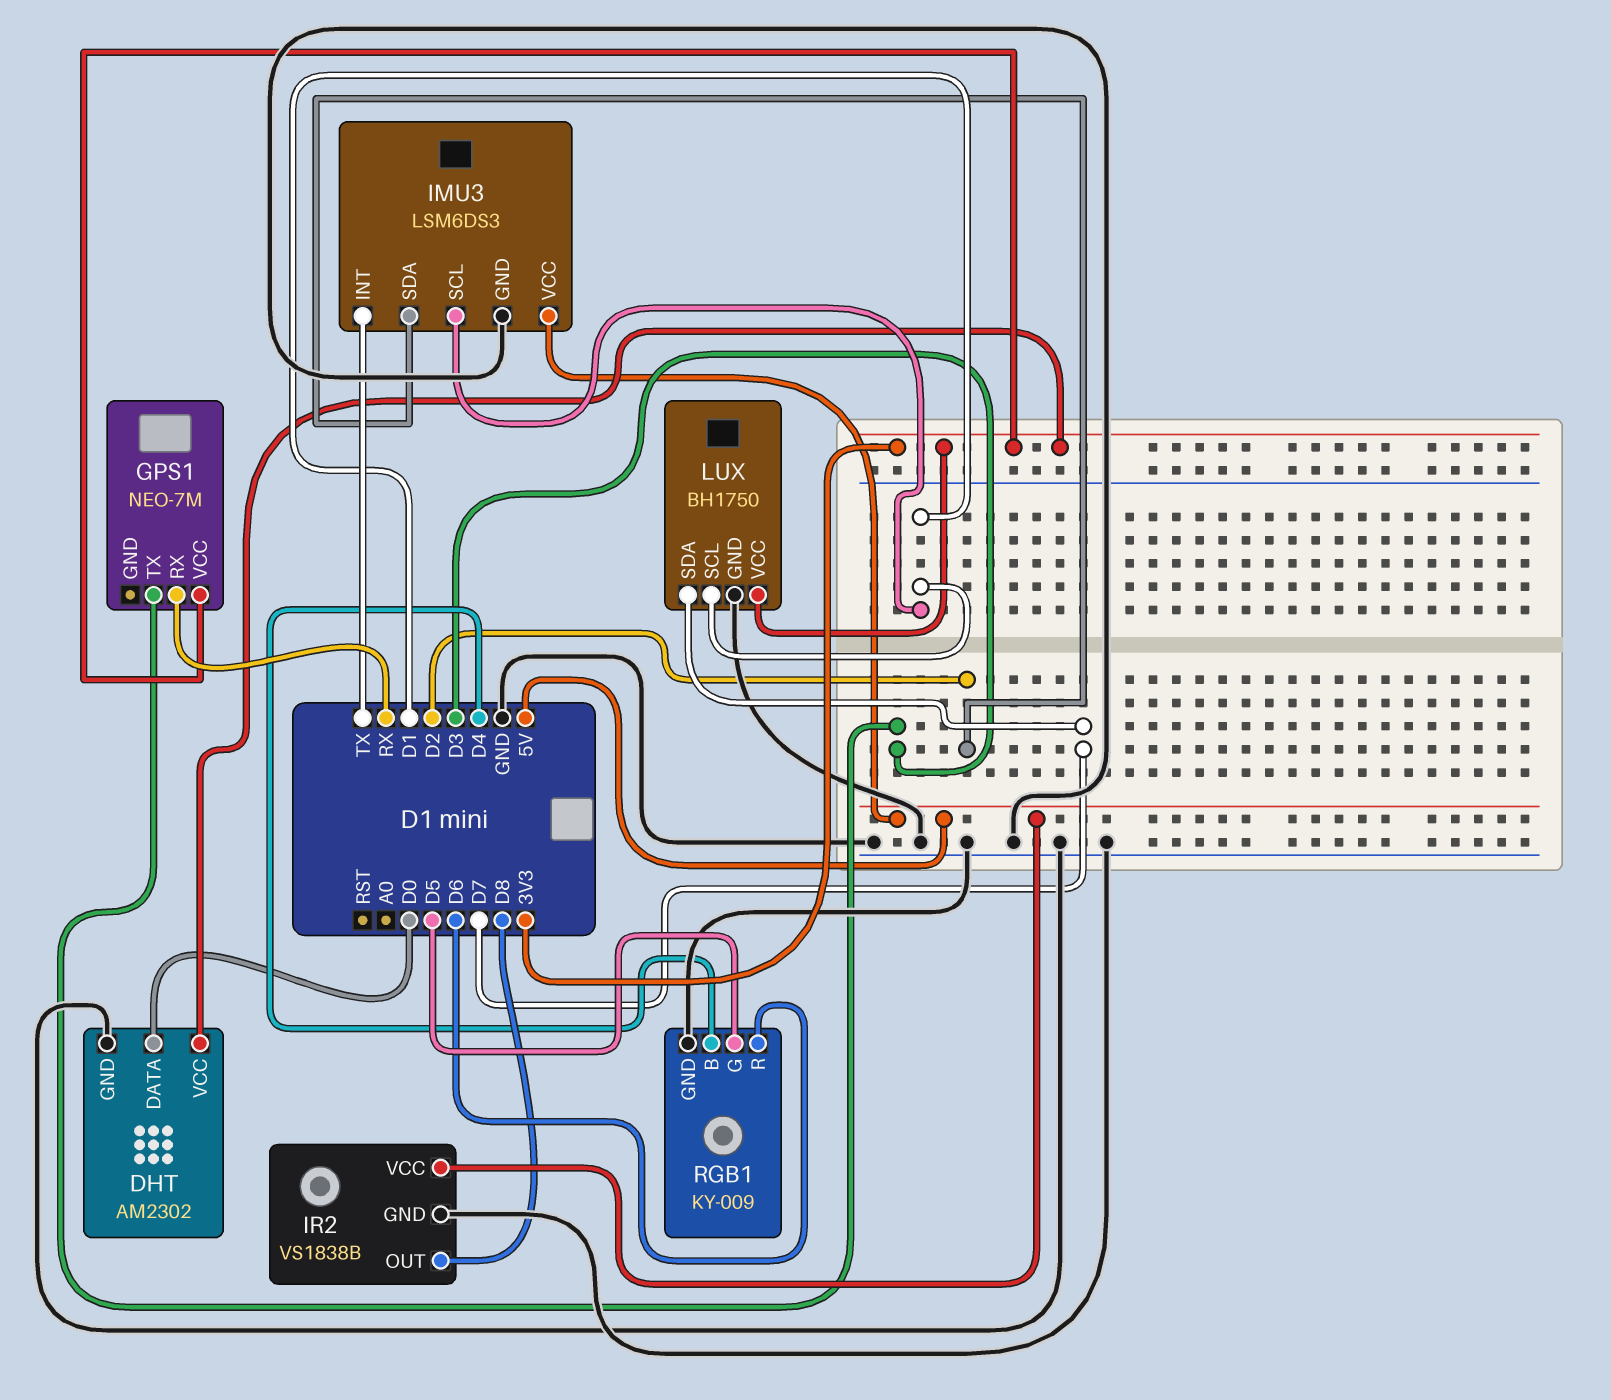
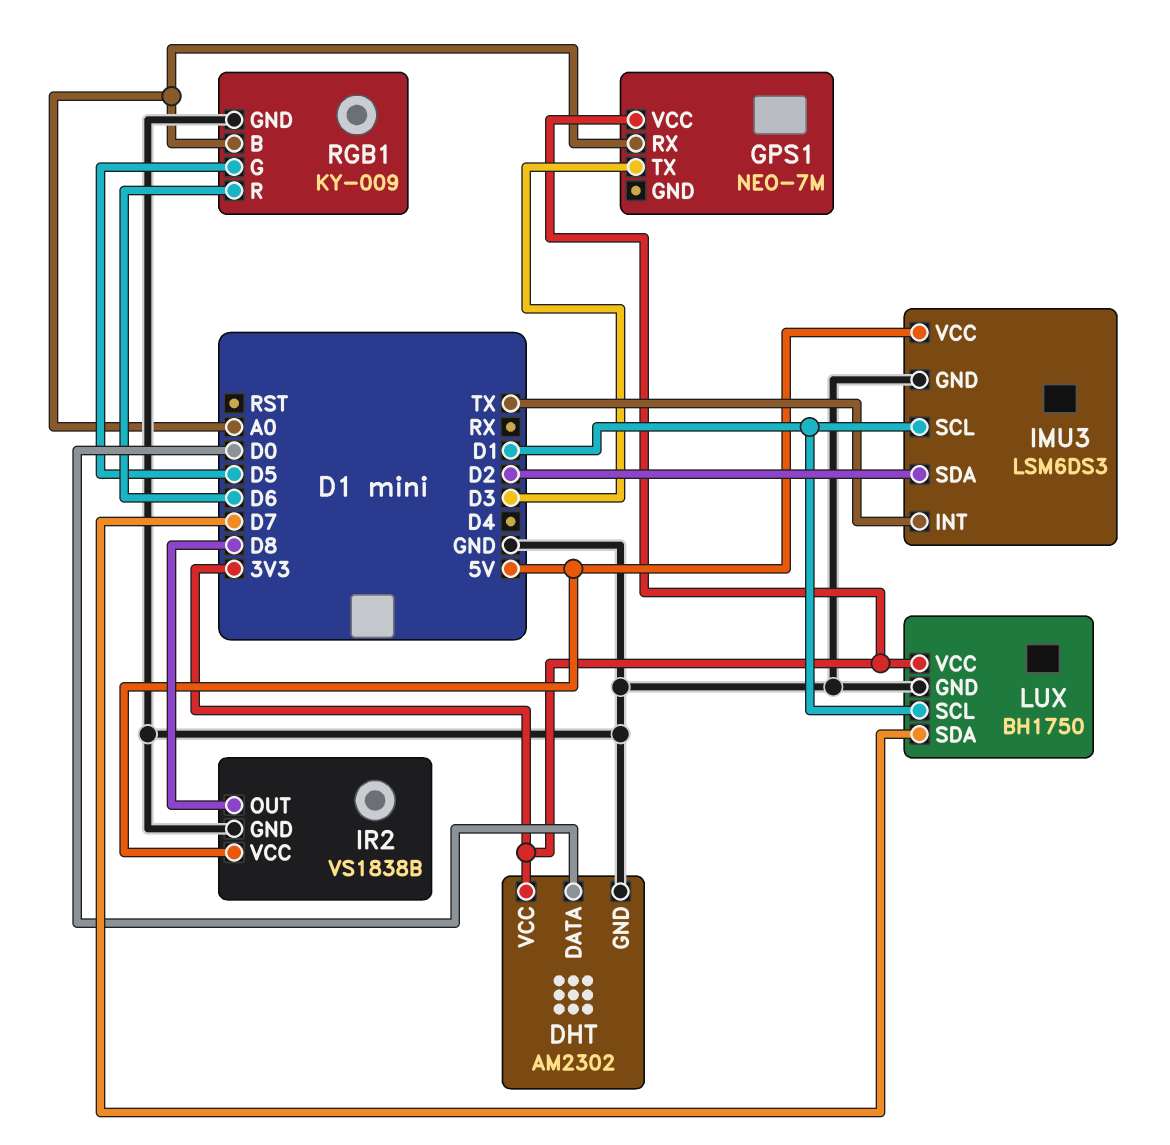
GPS1 pin RX: RX -> A0
RGB1 pin B: D4 -> A0

